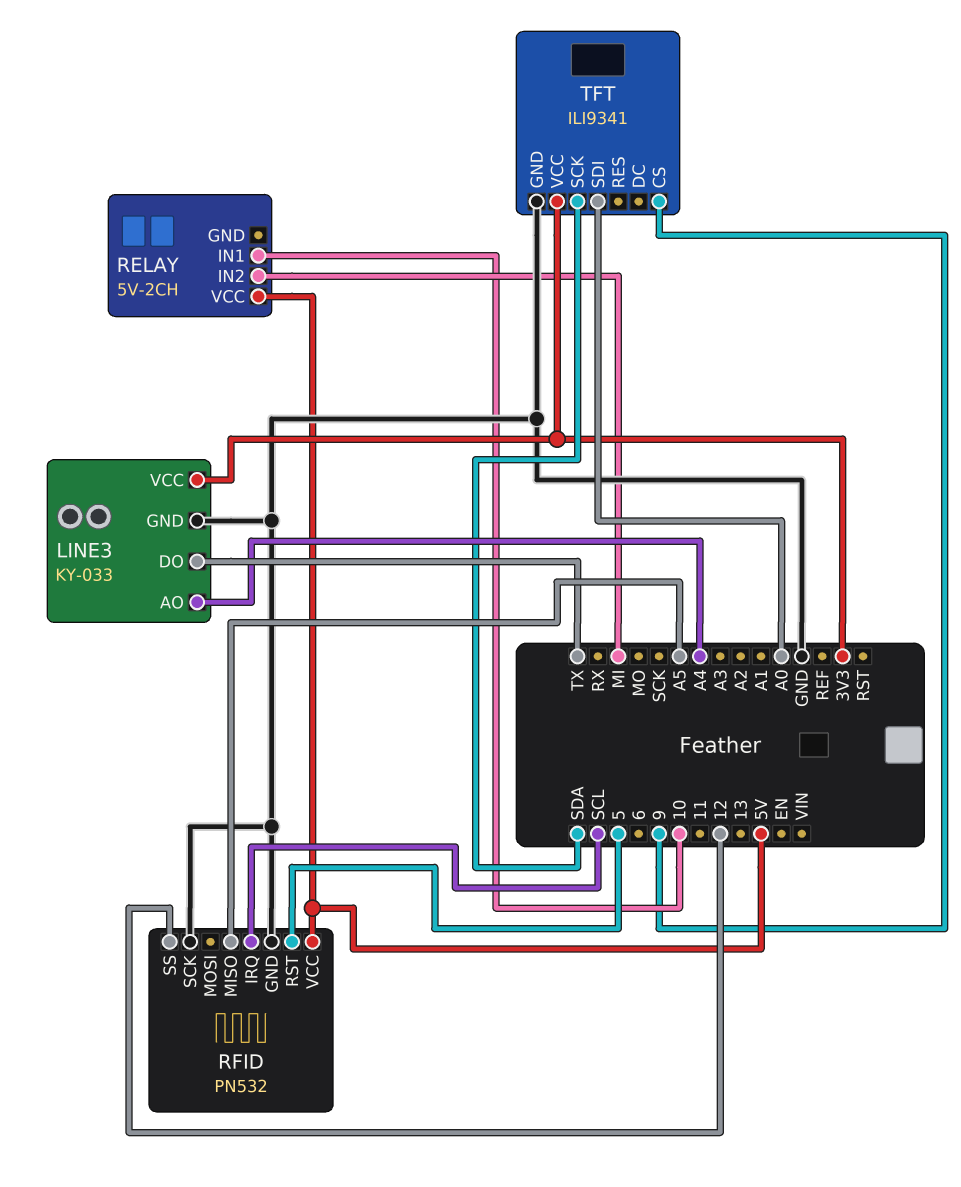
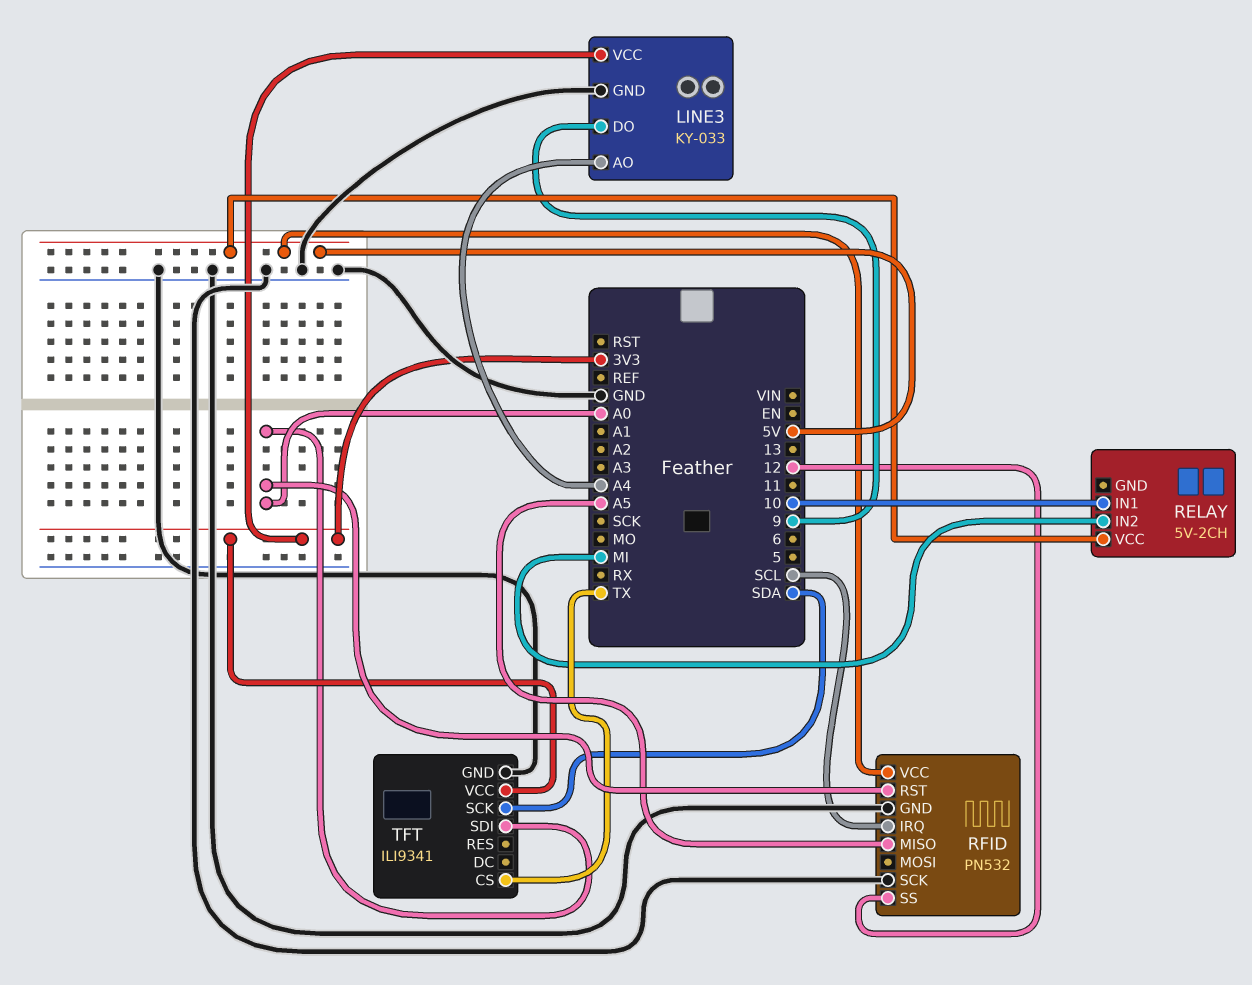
LINE3 pin DO: TX -> 9
RFID pin RST: 5 -> A0
TFT pin CS: 9 -> TX

